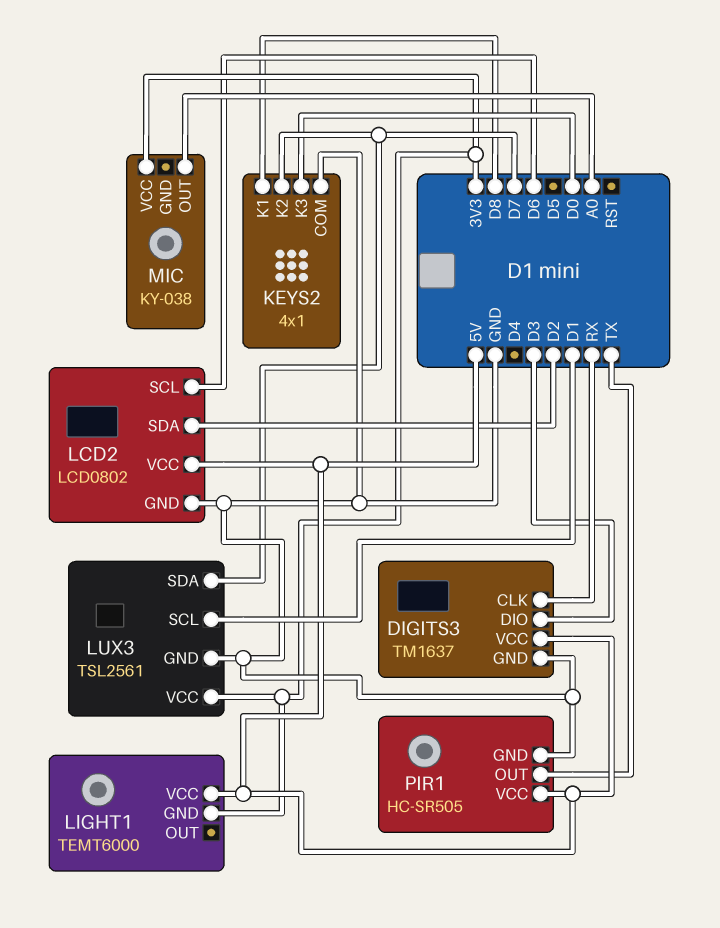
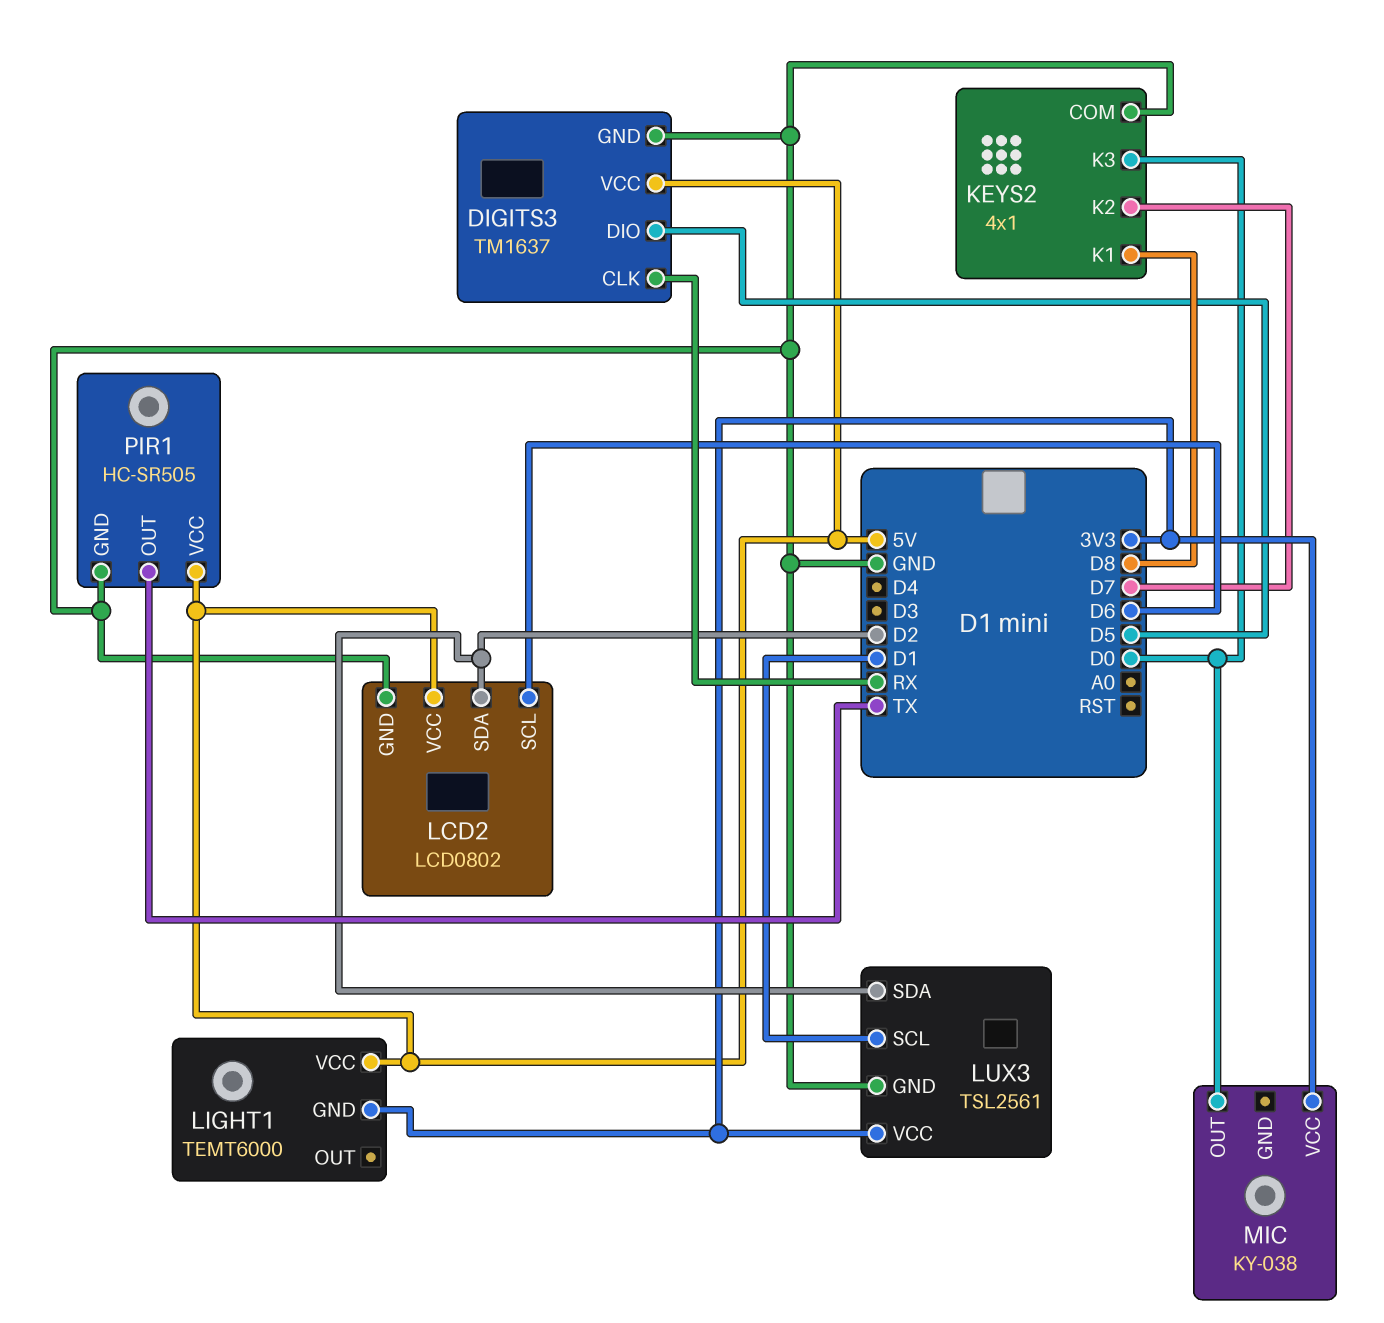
DIGITS3 pin DIO: D3 -> D5
LUX3 pin SDA: D7 -> D2
MIC pin OUT: A0 -> D0

